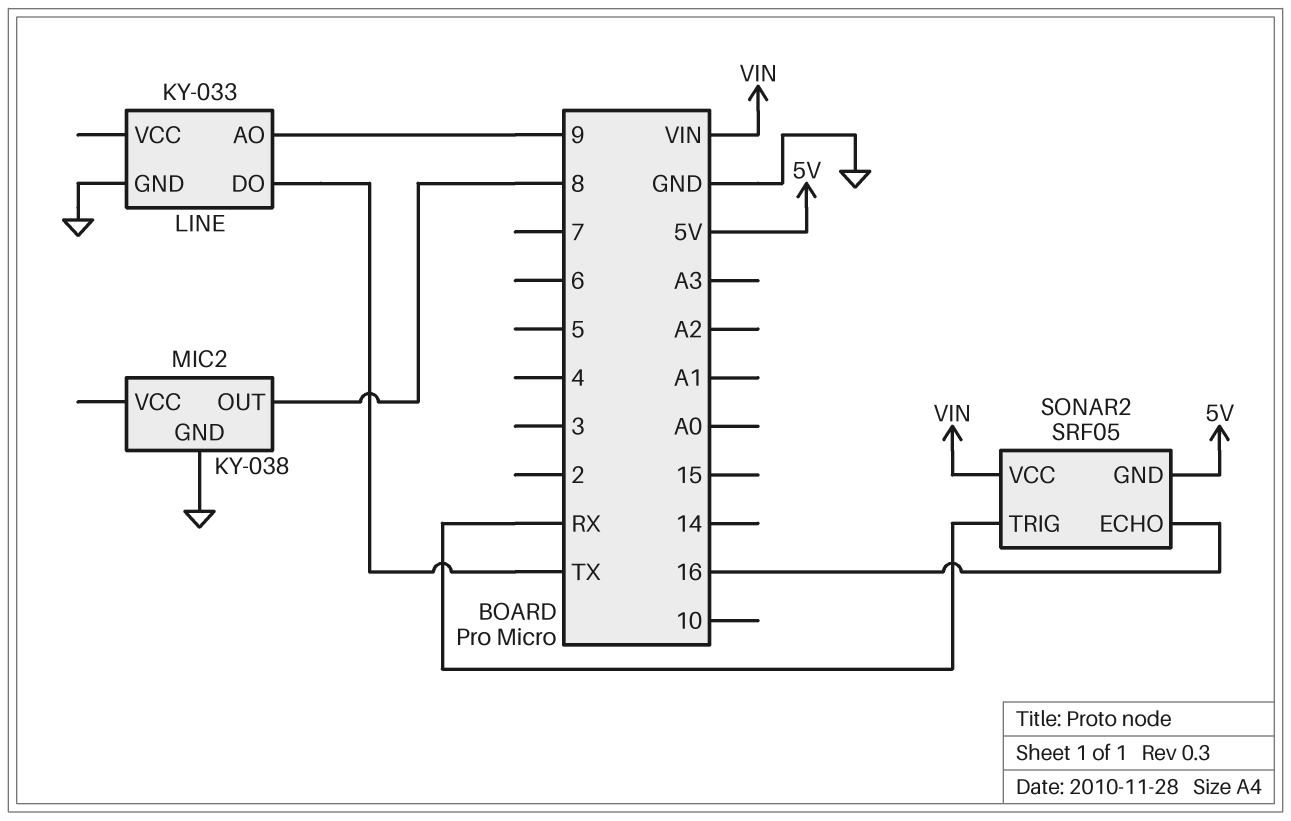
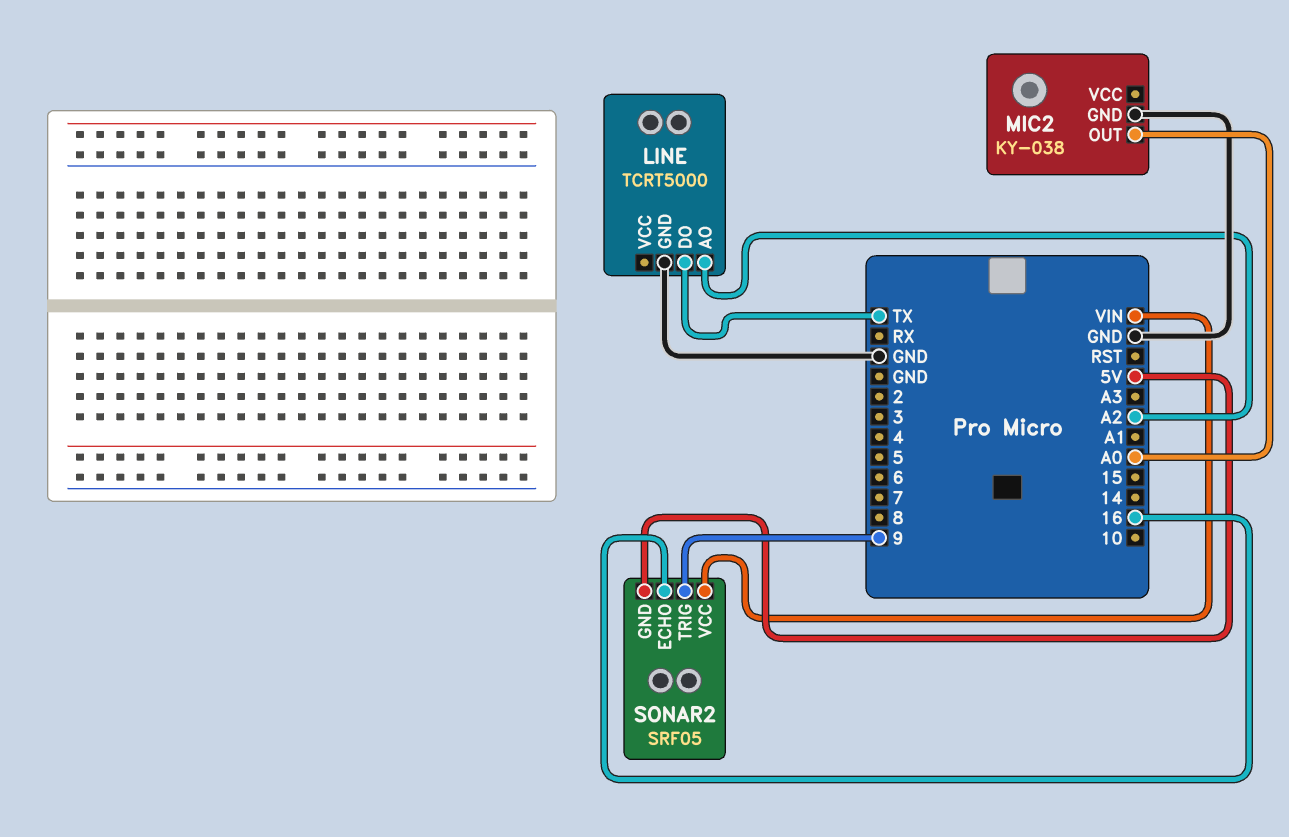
LINE: KY-033 -> TCRT5000
LINE pin AO: 9 -> A2
MIC2 pin OUT: 8 -> A0
SONAR2 pin TRIG: RX -> 9

